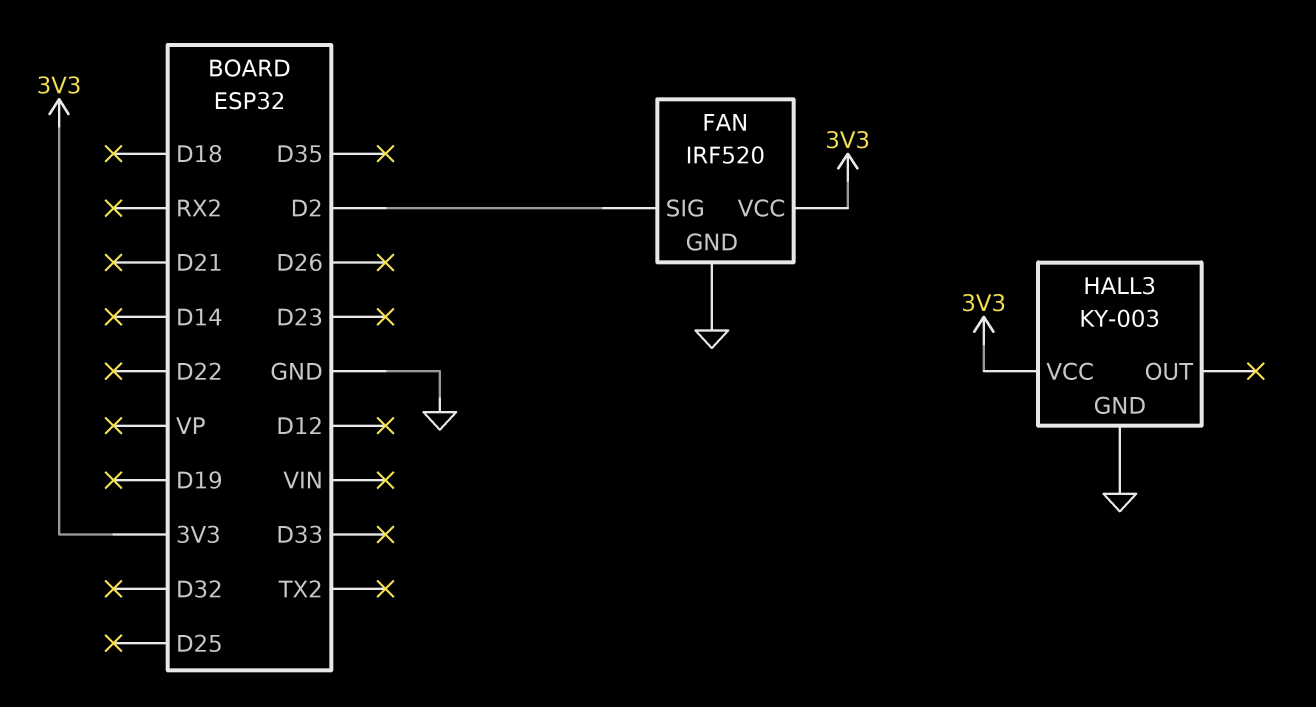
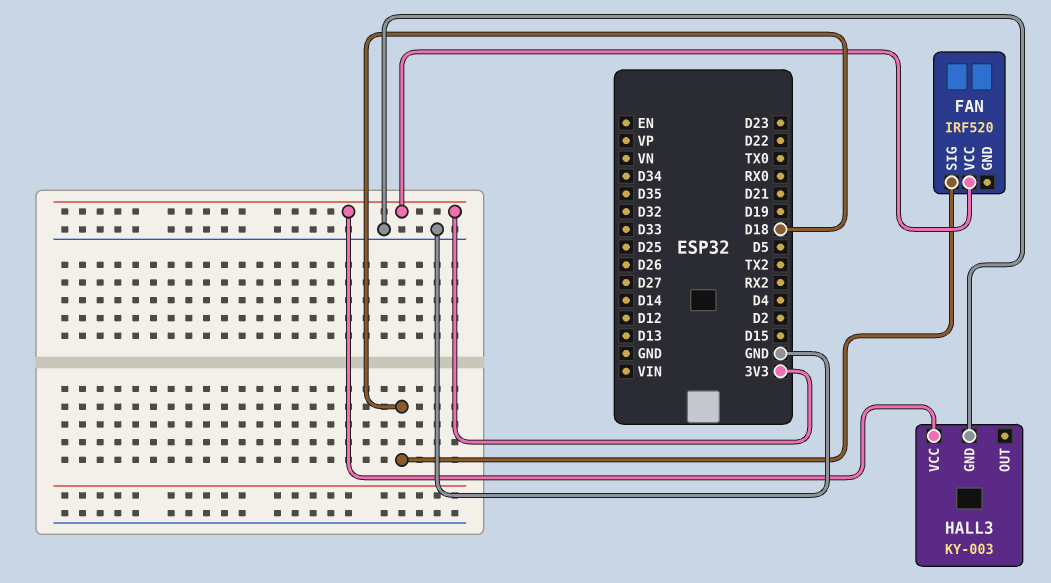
FAN pin GND: GND -> none
FAN pin SIG: D2 -> D18

